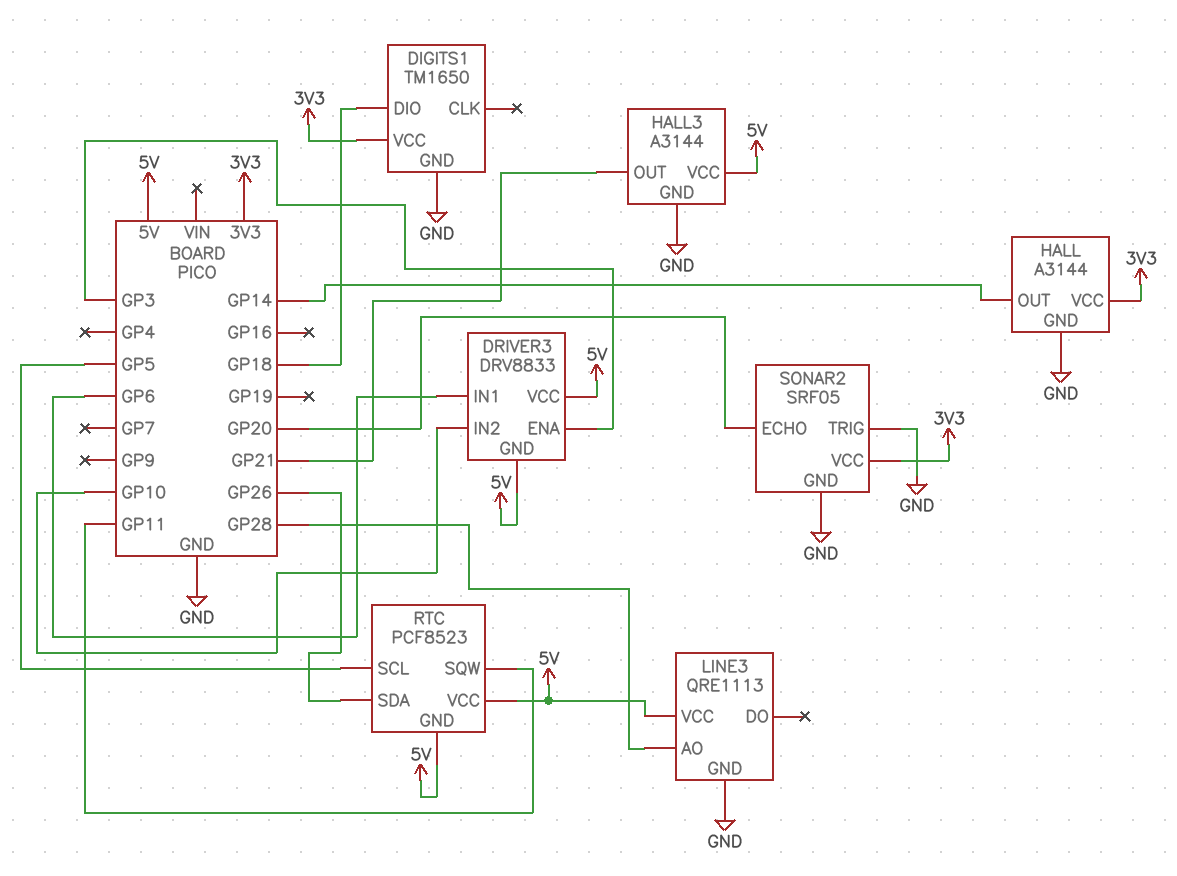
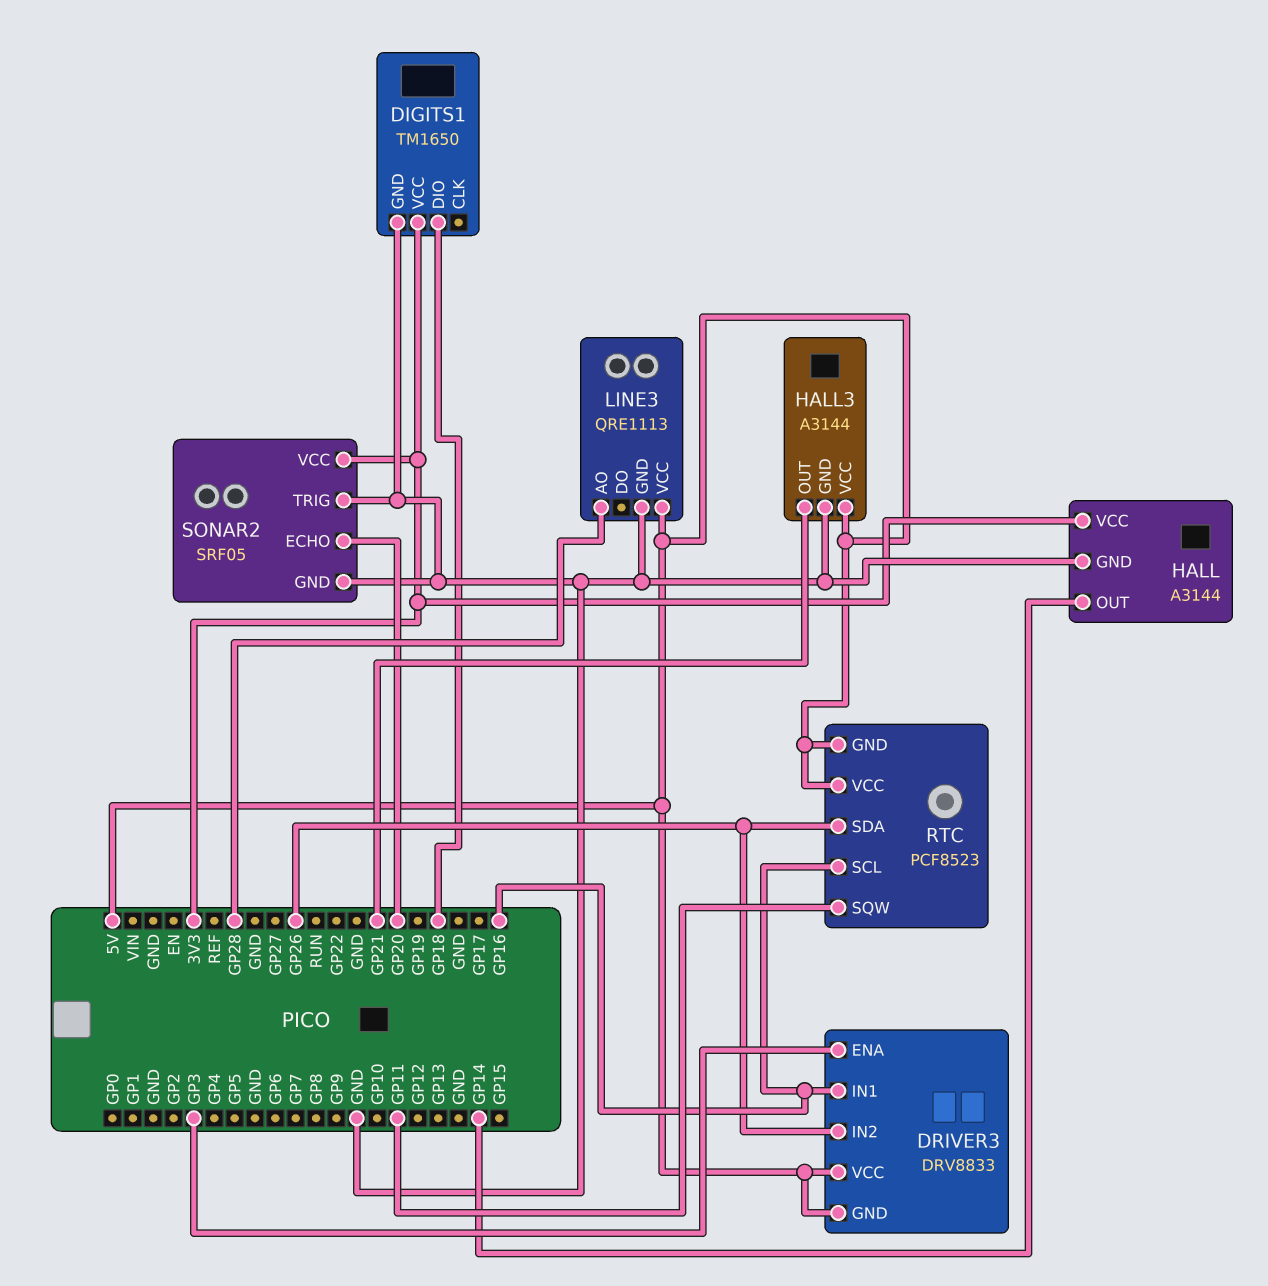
DRIVER3 pin IN1: GP6 -> GP16
DRIVER3 pin IN2: GP10 -> GP26
RTC pin SCL: GP5 -> GP16

